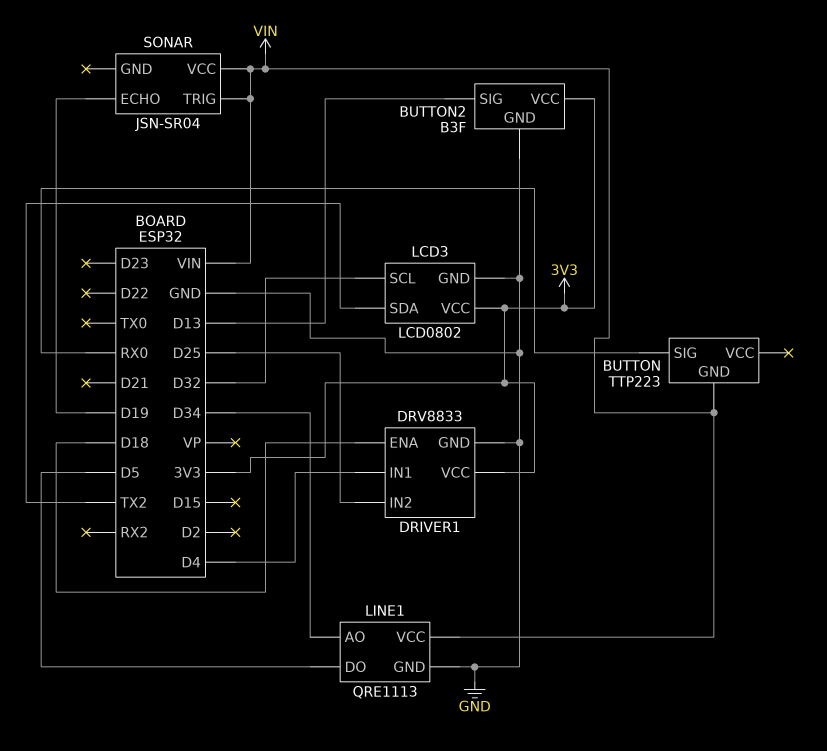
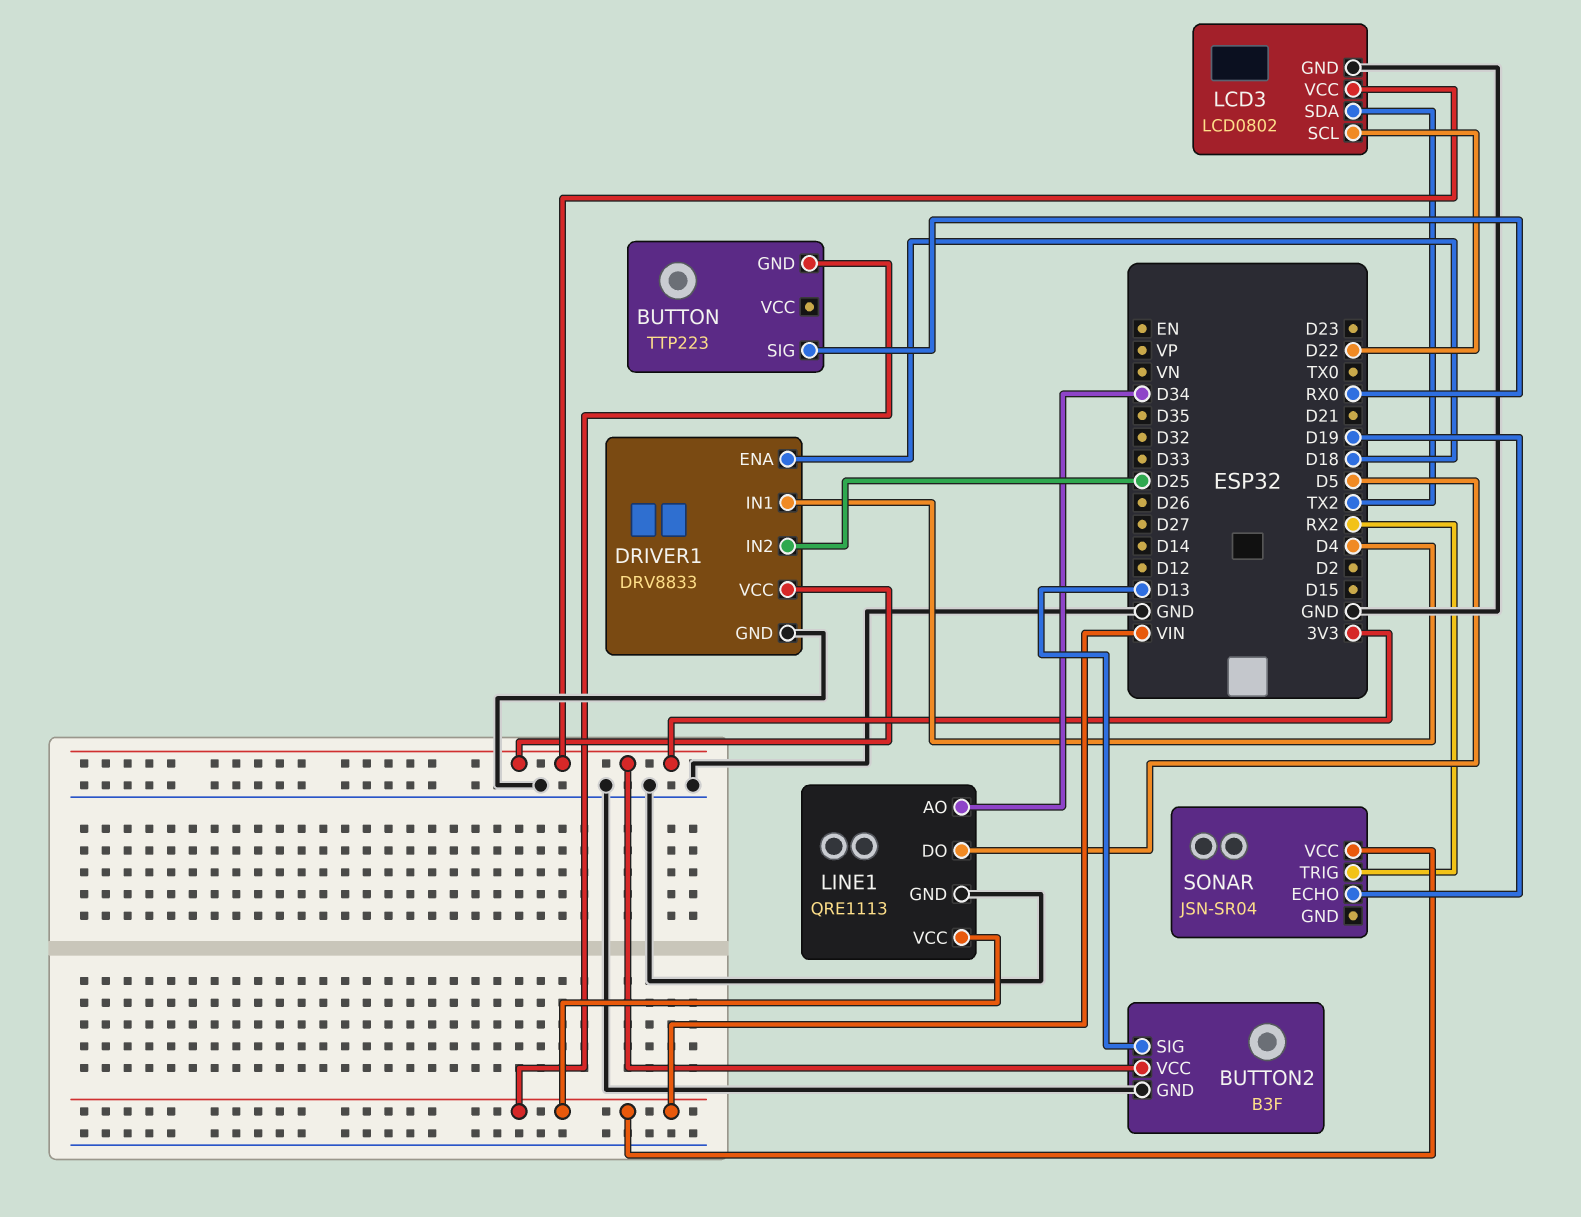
LCD3 pin SCL: D32 -> D22
SONAR pin TRIG: VIN -> RX2

